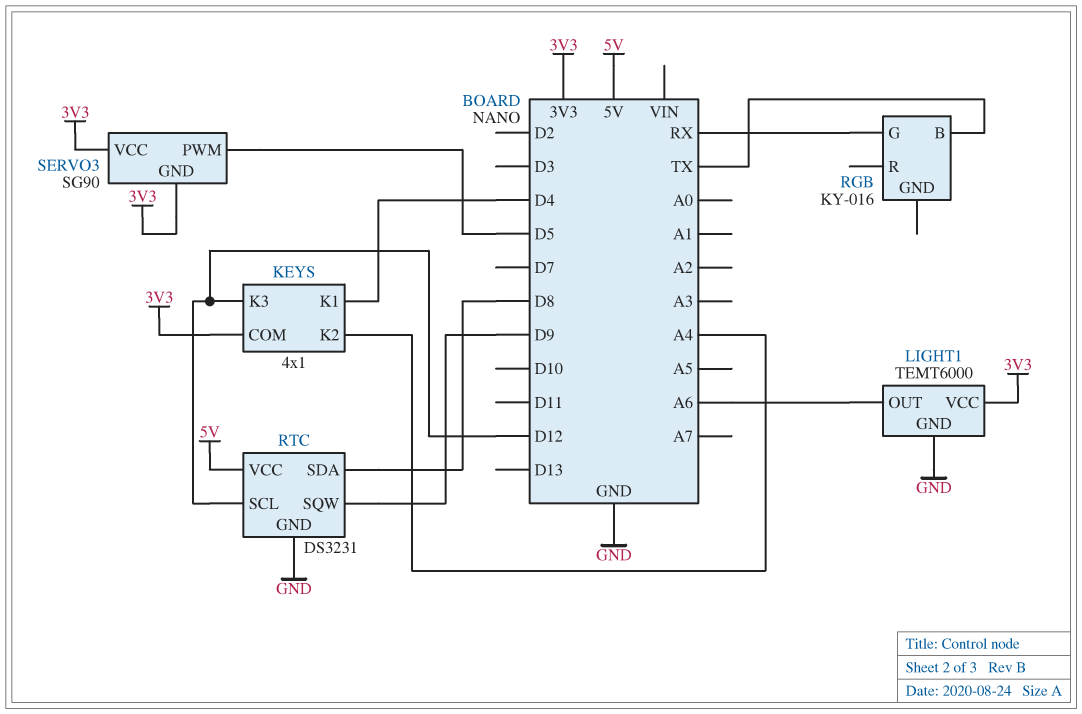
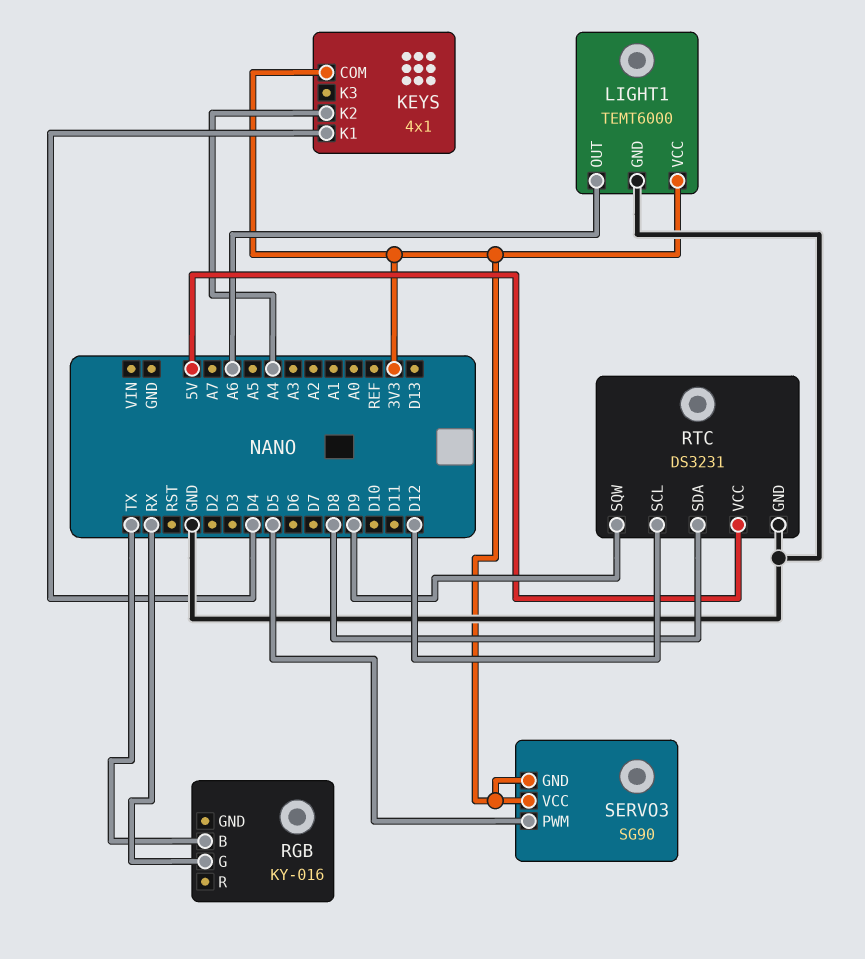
KEYS pin K3: D12 -> none

